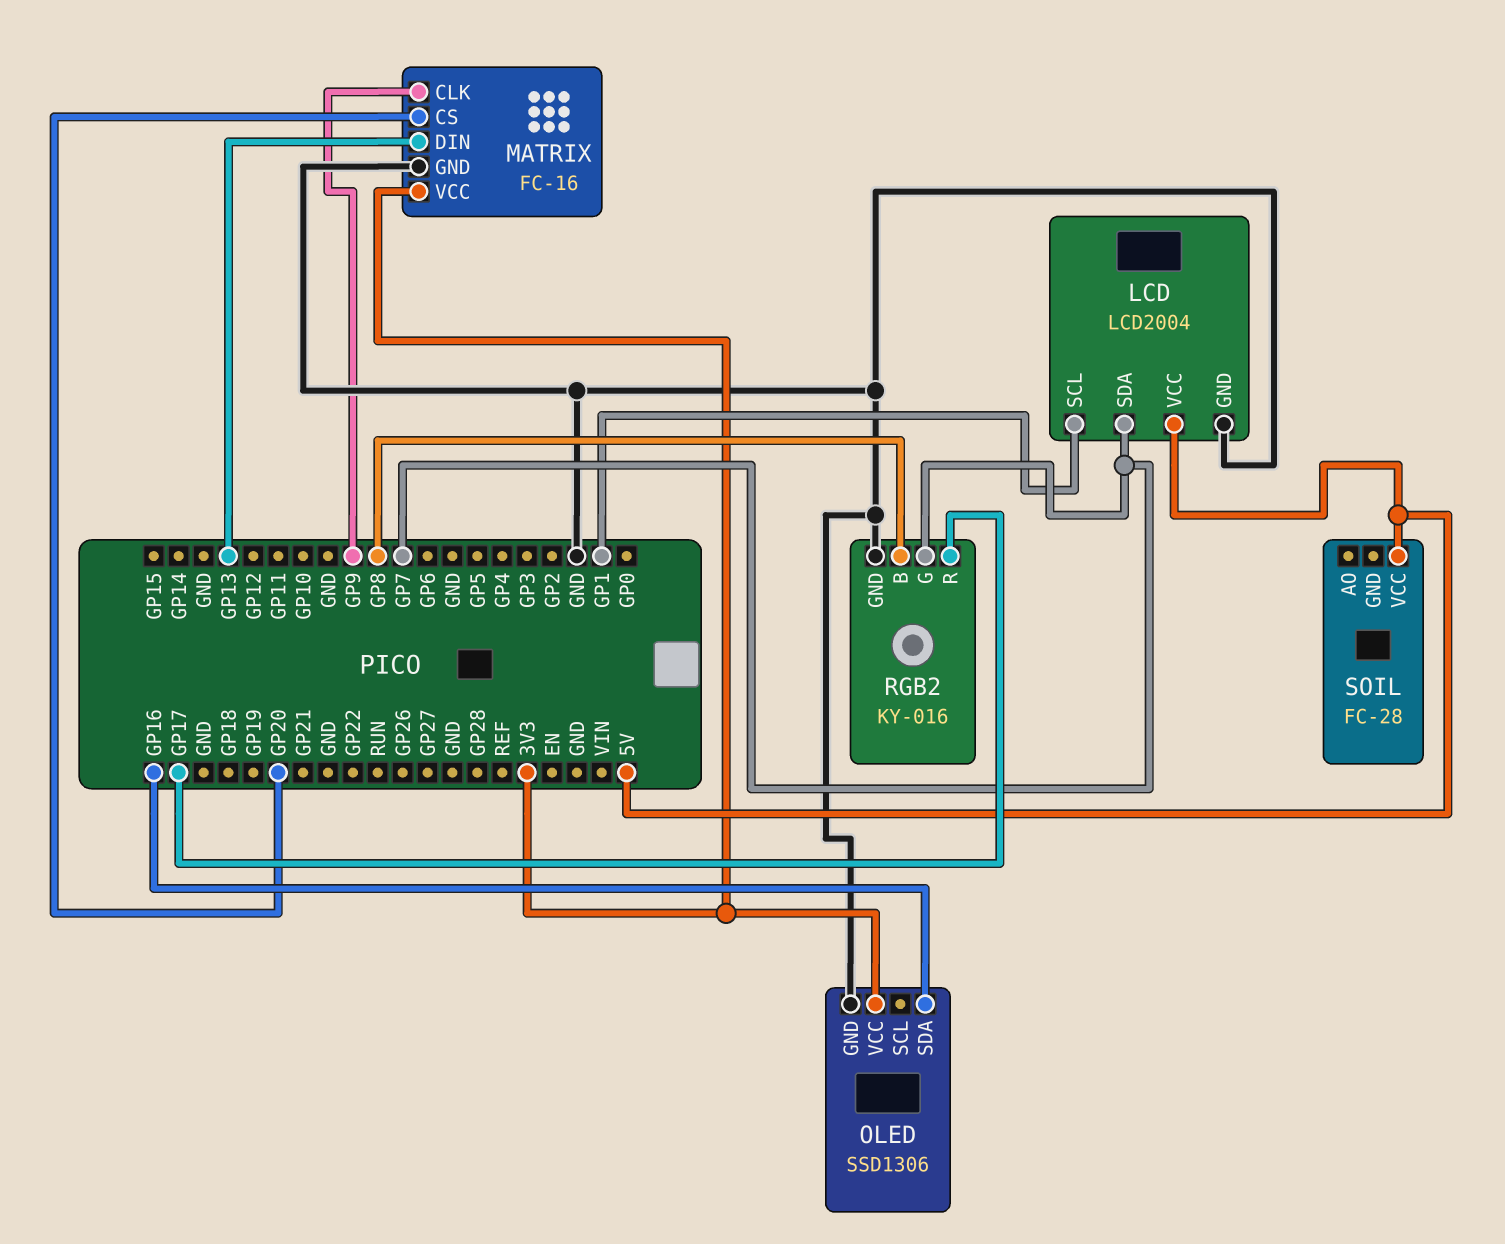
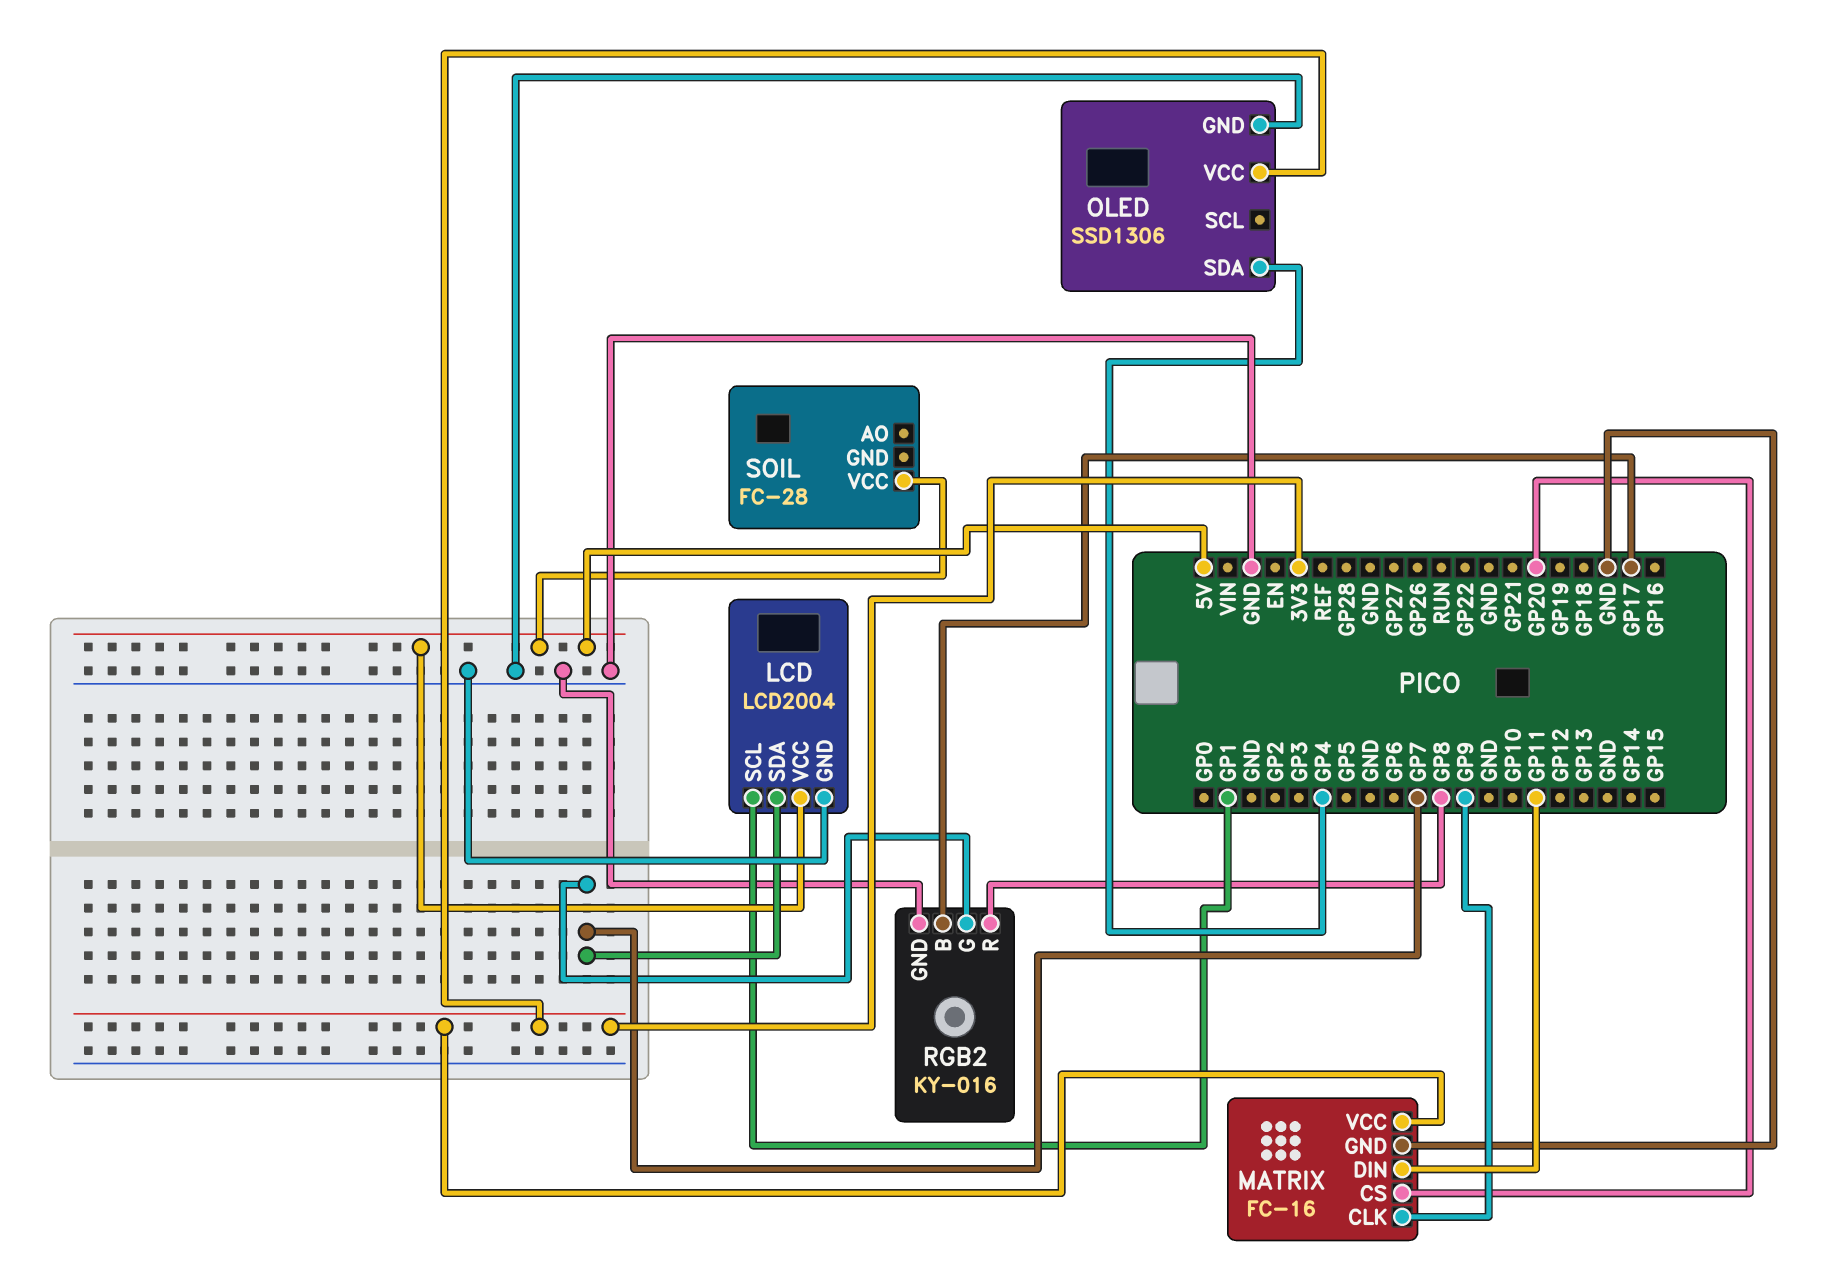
MATRIX pin DIN: GP13 -> GP11
OLED pin SDA: GP16 -> GP4
RGB2 pin B: GP8 -> GP17
RGB2 pin R: GP17 -> GP8

